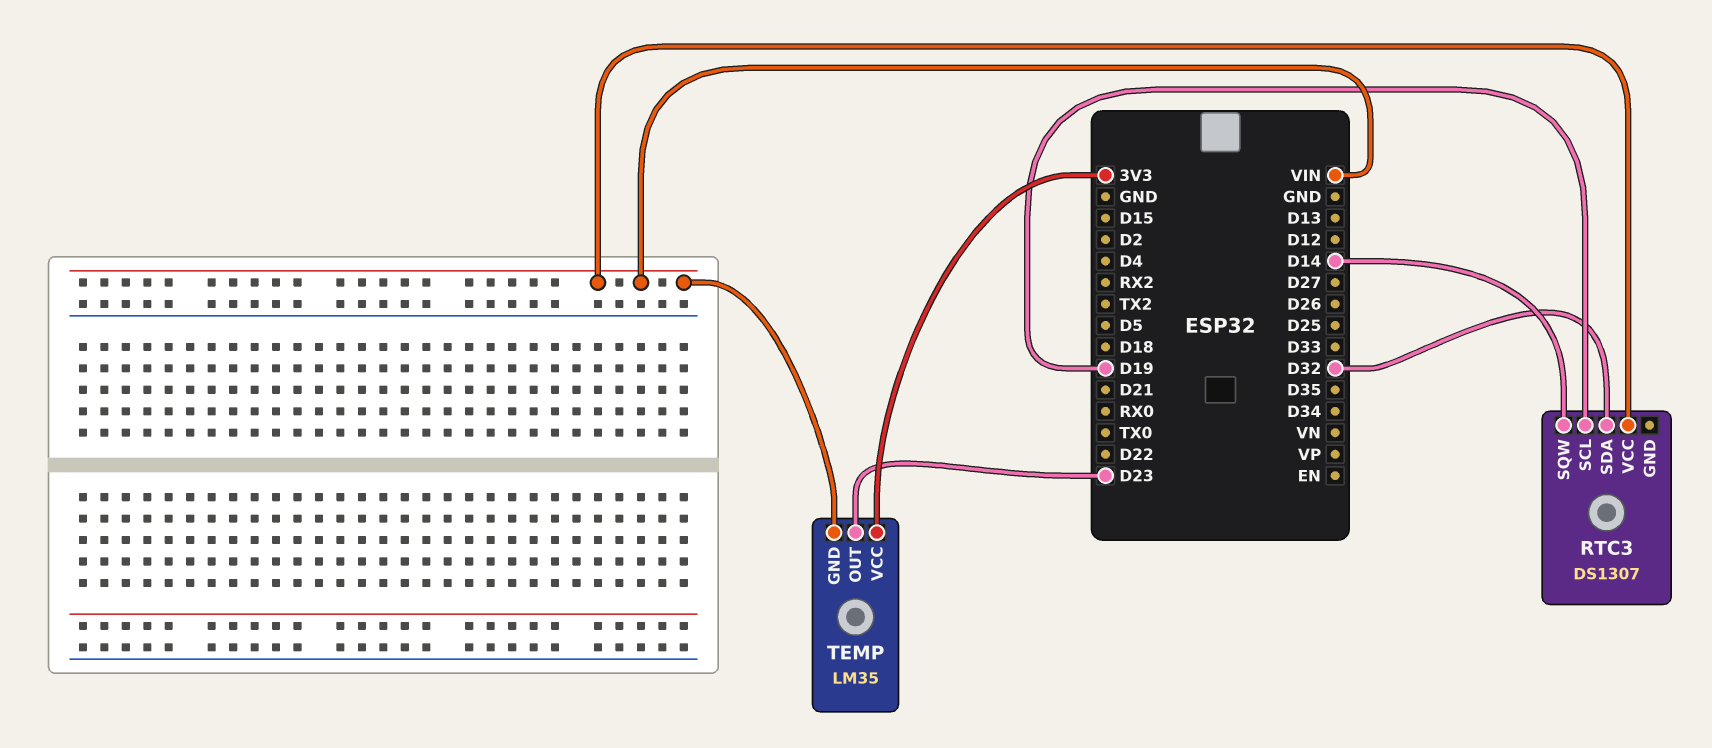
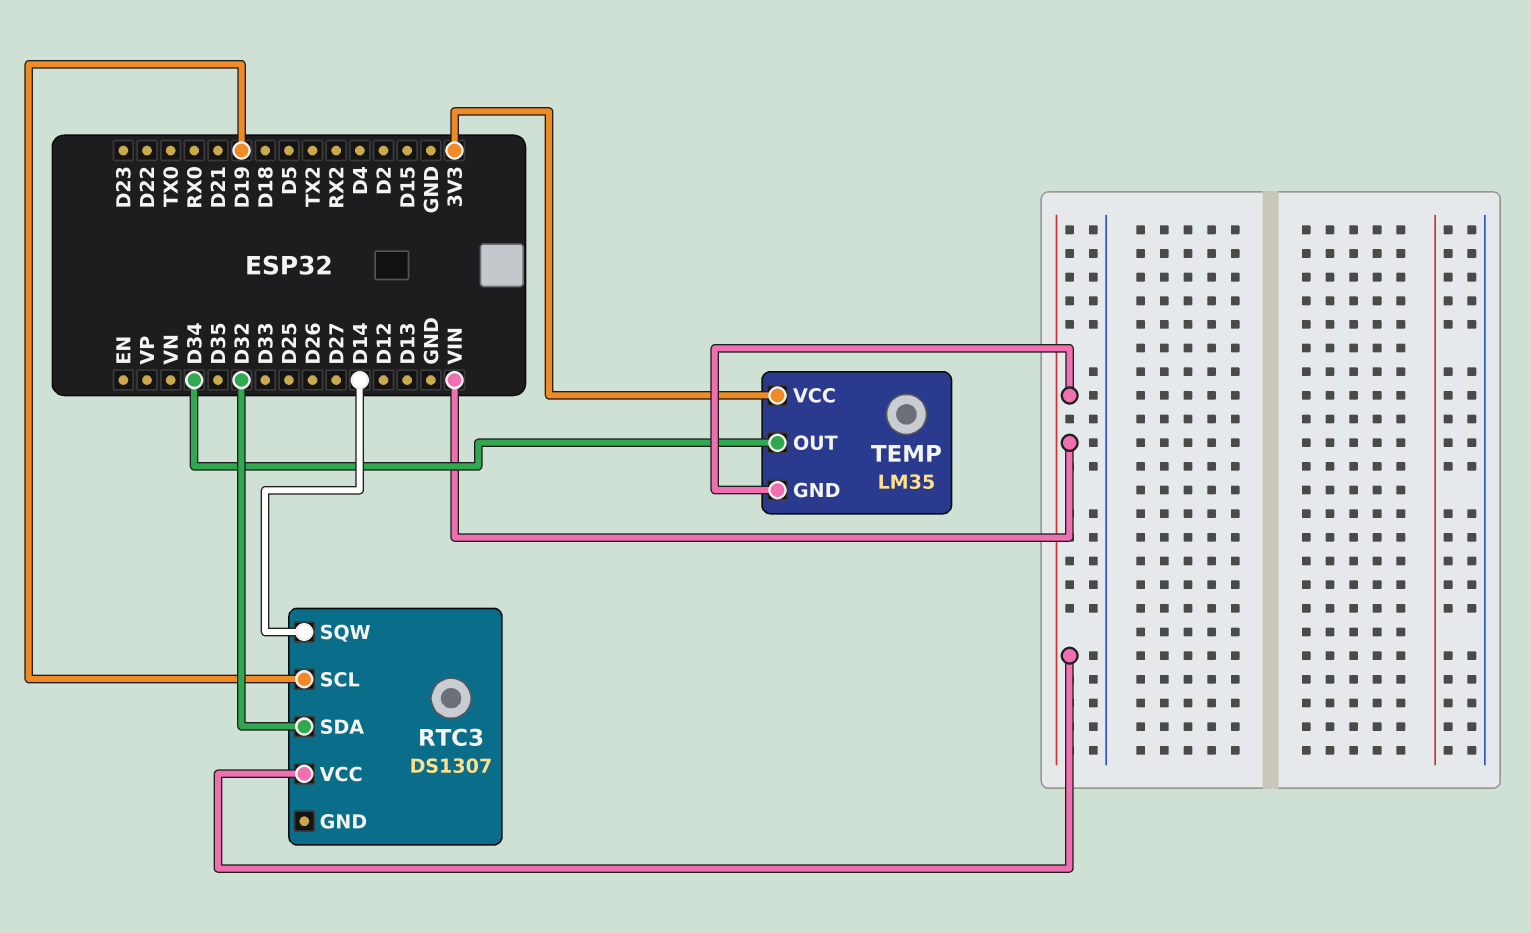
TEMP pin OUT: D23 -> D34

